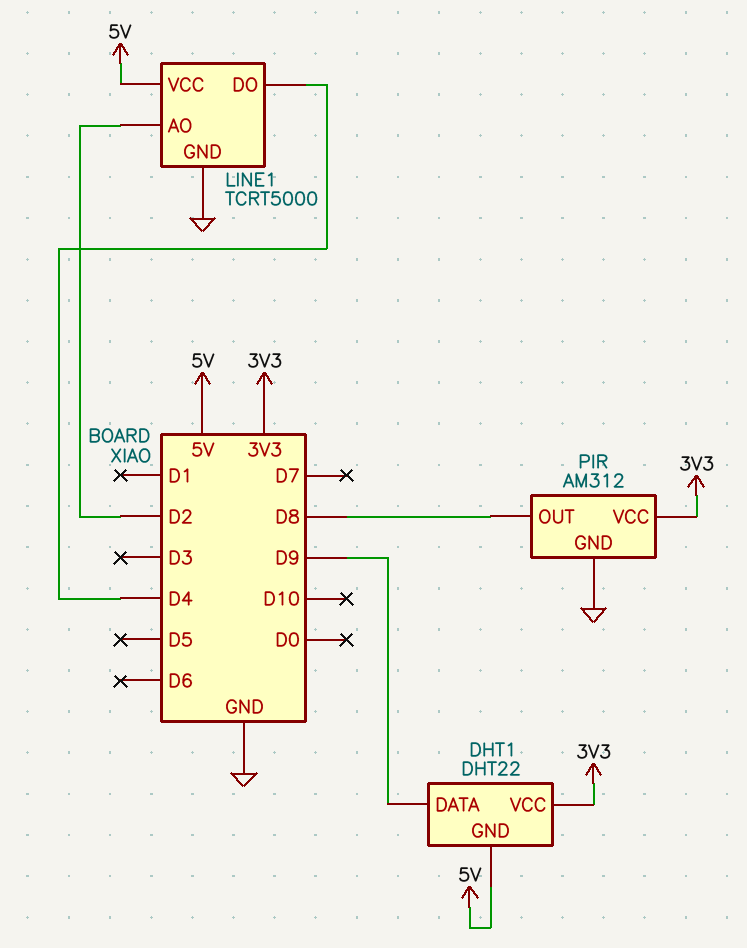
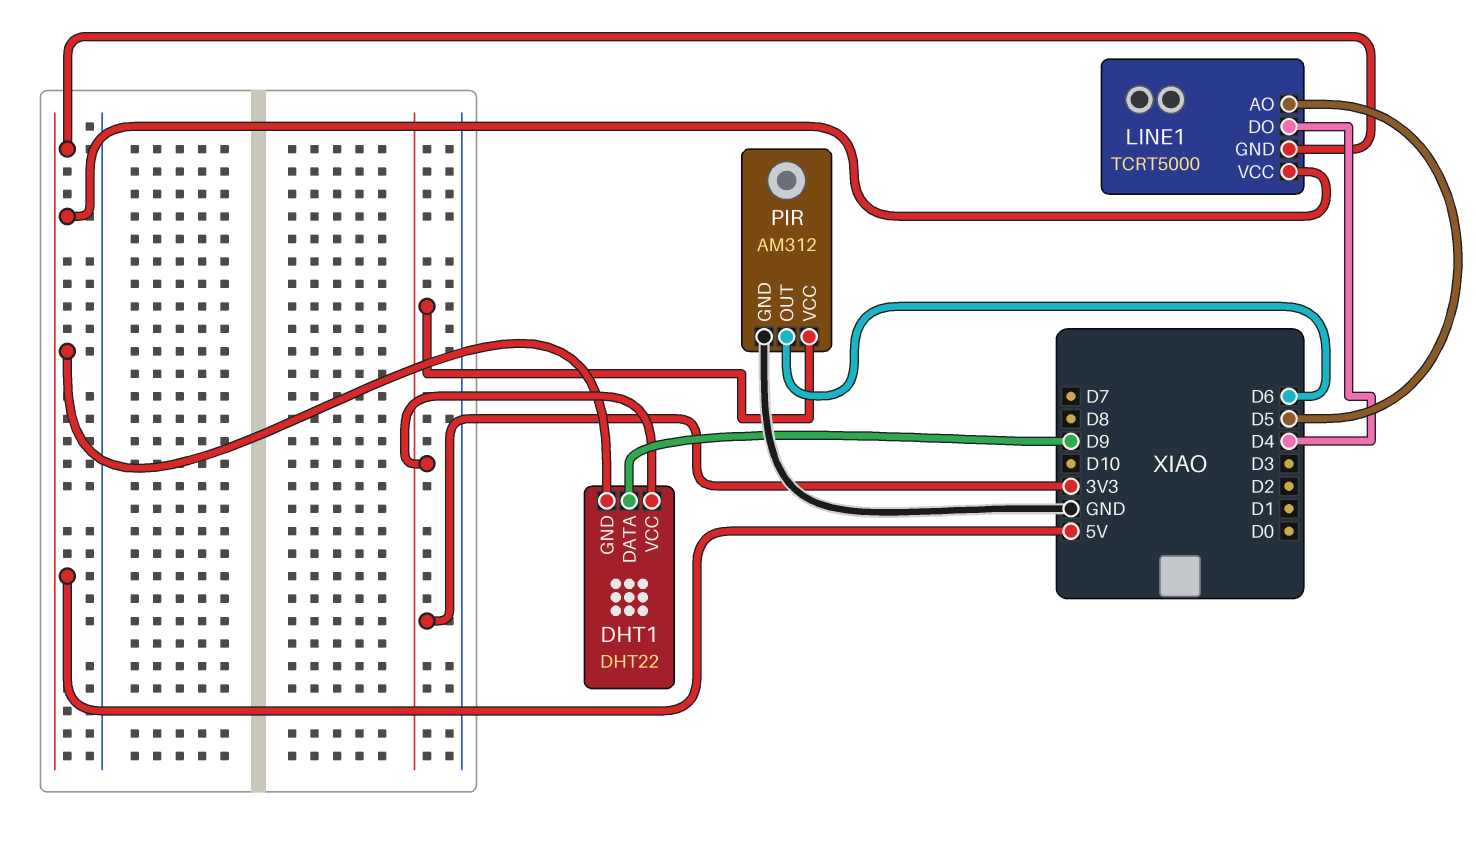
LINE1 pin AO: D2 -> D5
LINE1 pin GND: GND -> 5V
PIR pin OUT: D8 -> D6

